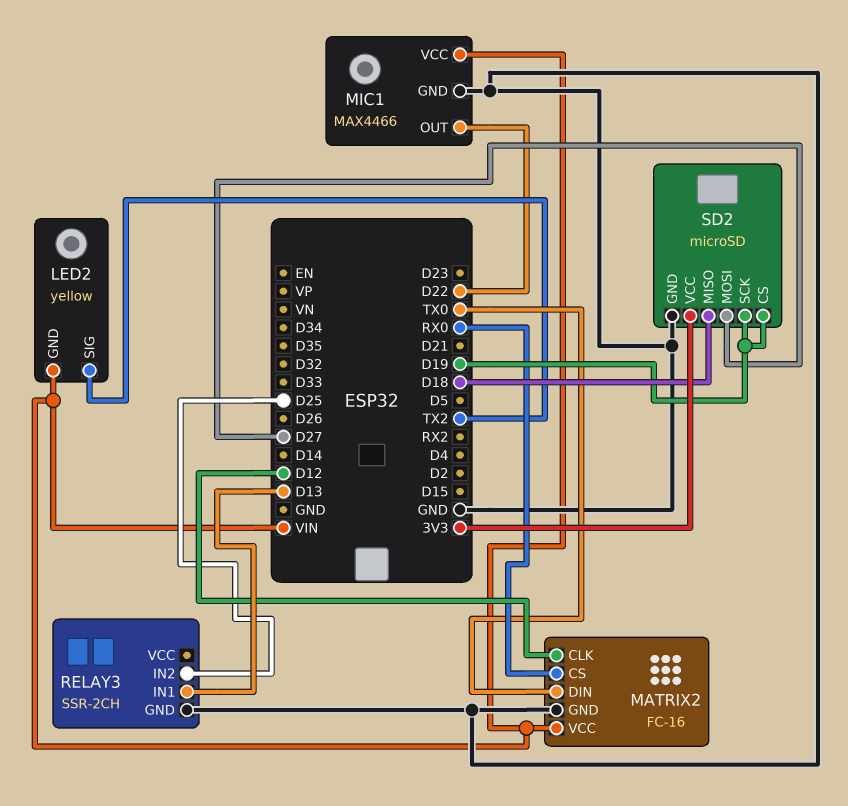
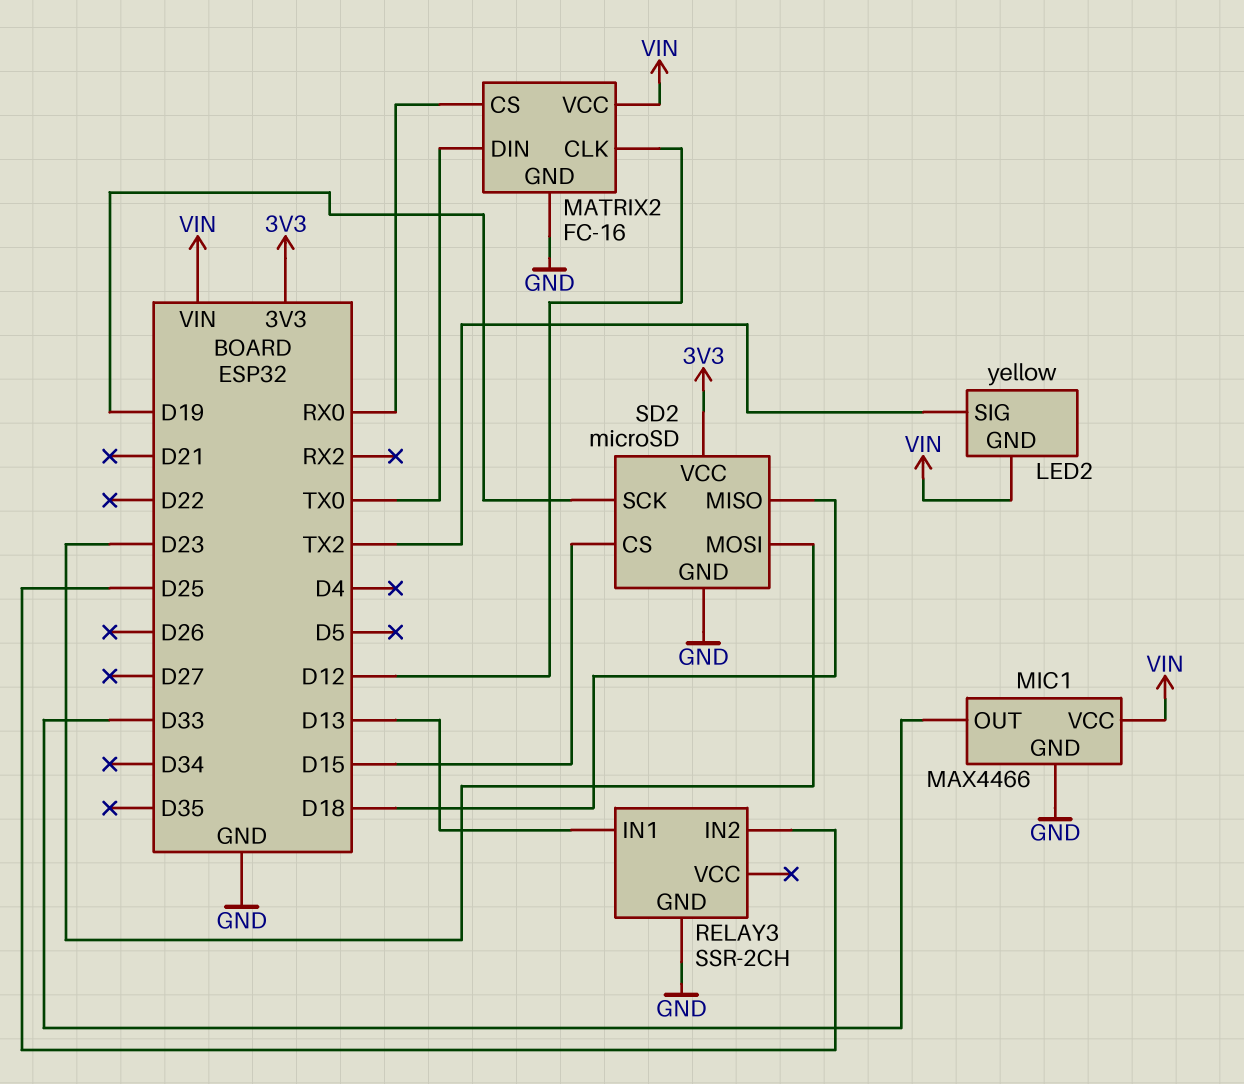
MIC1 pin OUT: D22 -> D33
SD2 pin CS: D19 -> D15
SD2 pin MOSI: D27 -> D23

